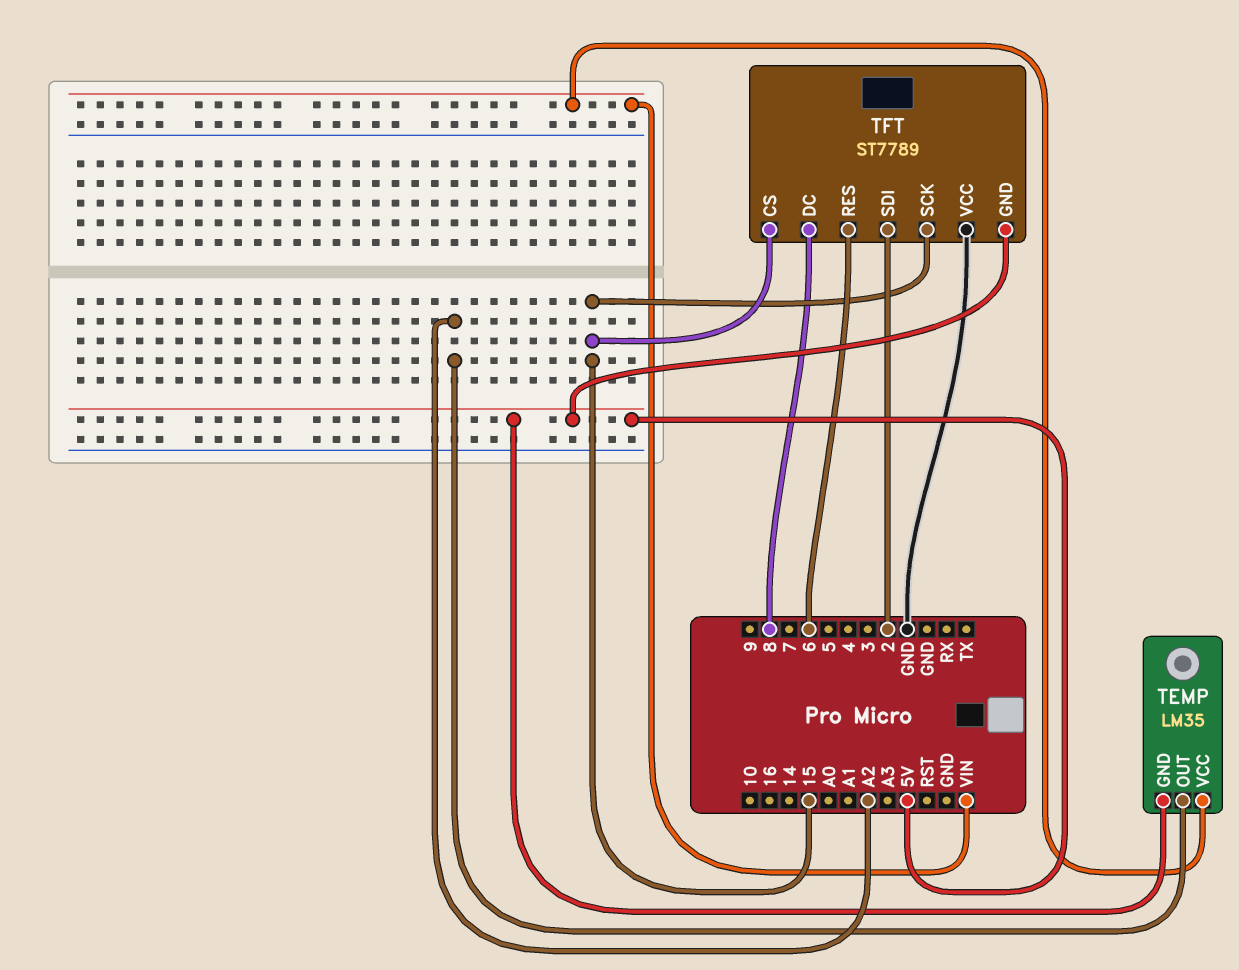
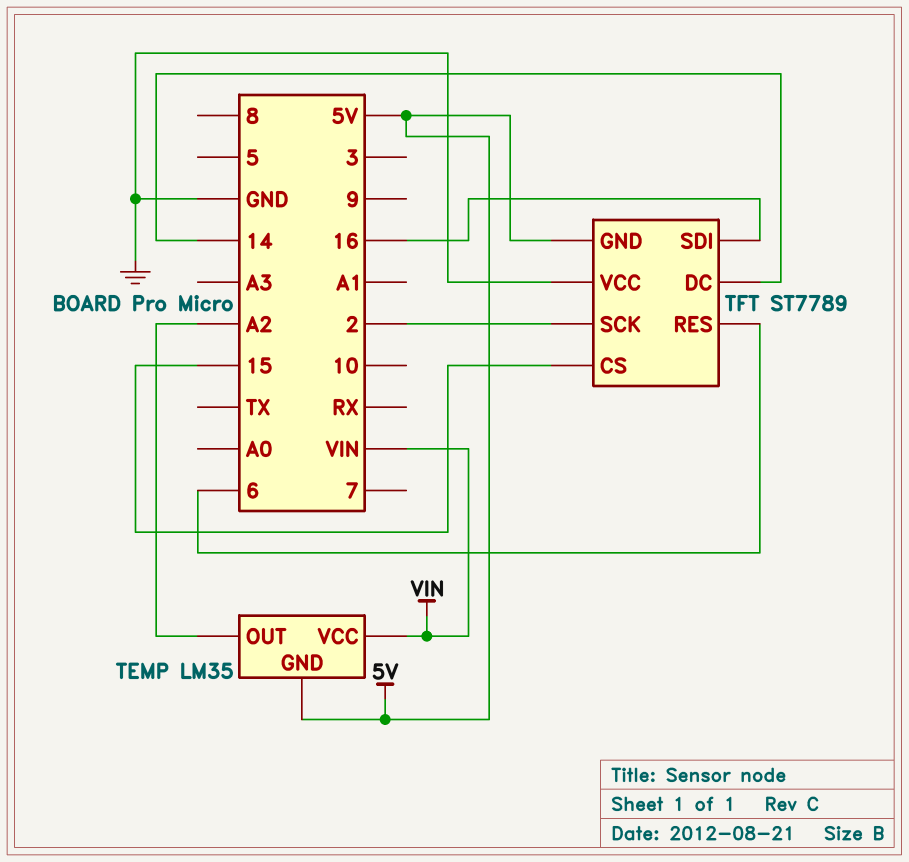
TFT pin DC: 8 -> 14
TFT pin SCK: 15 -> 2
TFT pin SDI: 2 -> 16

